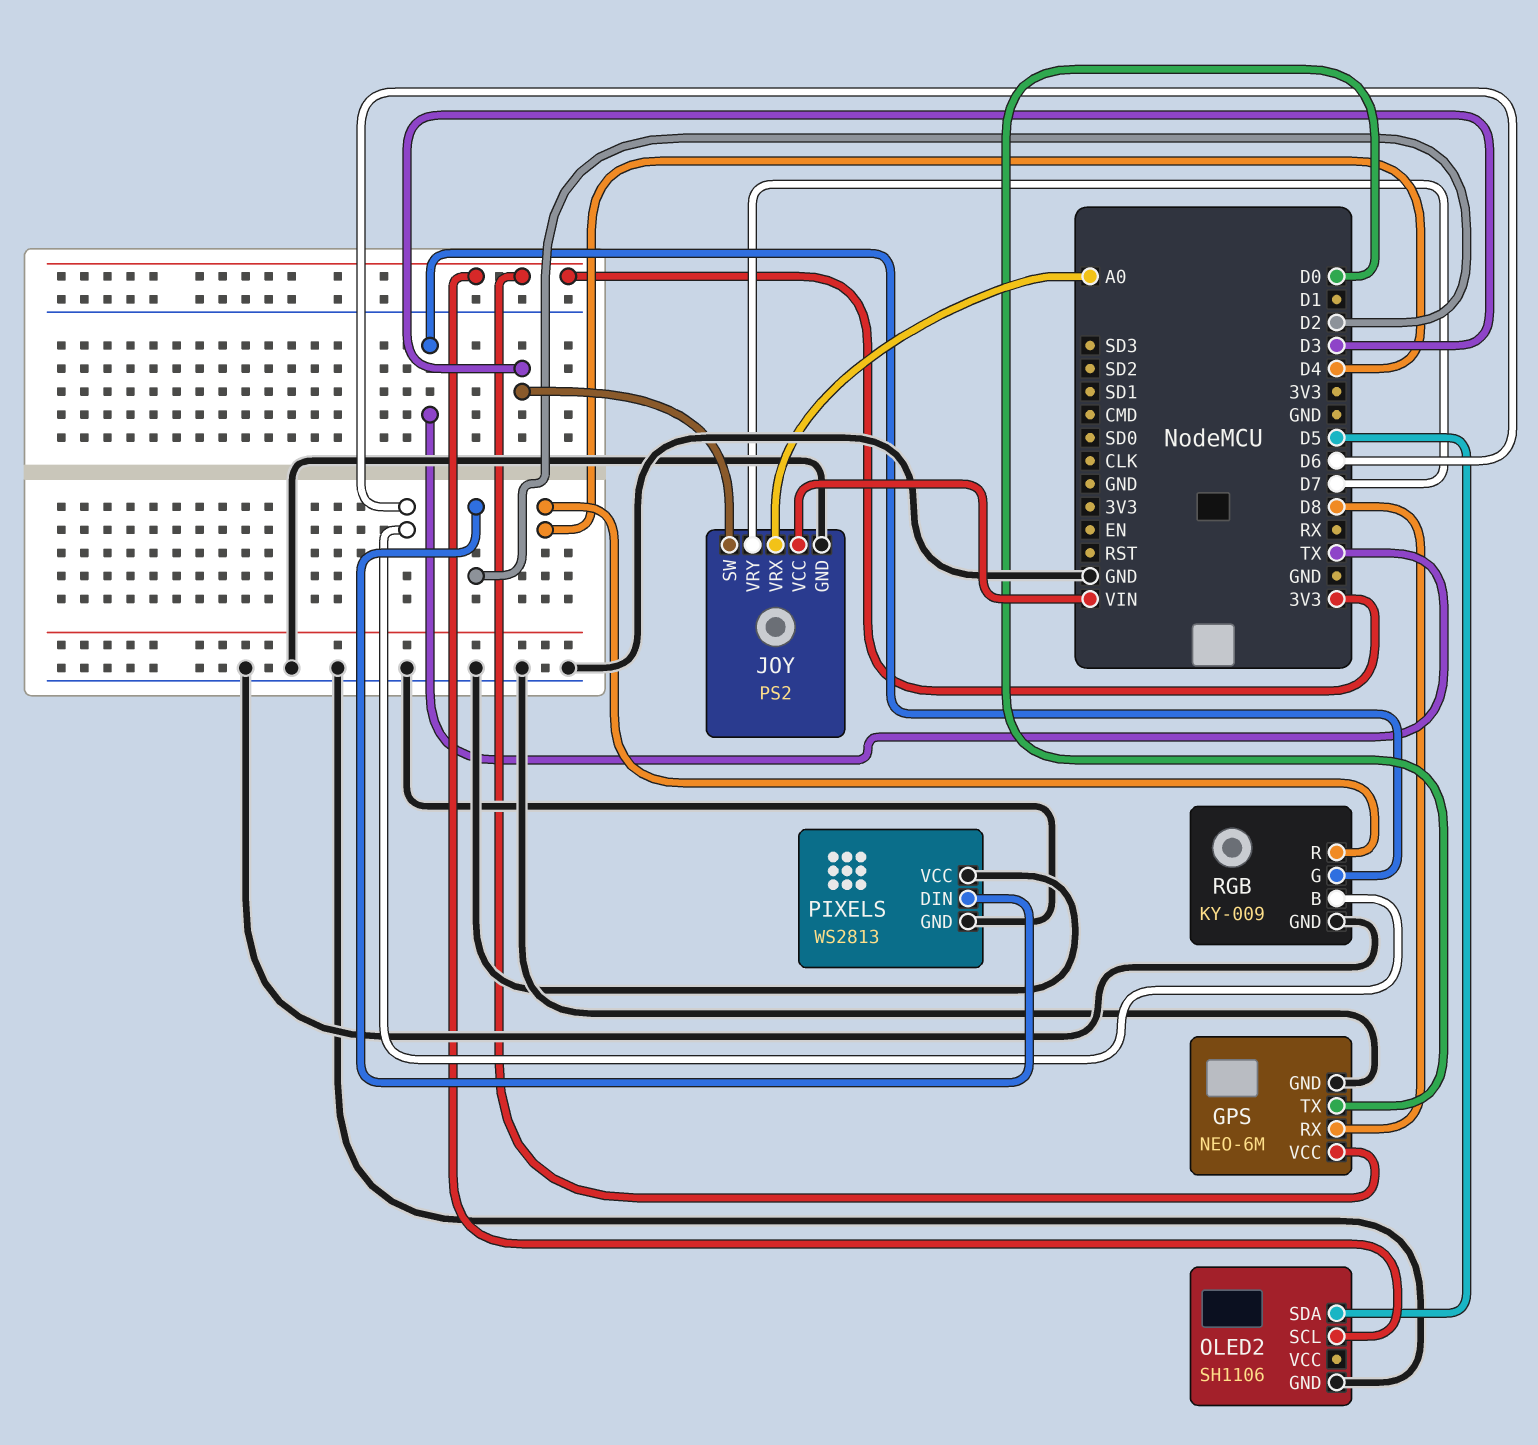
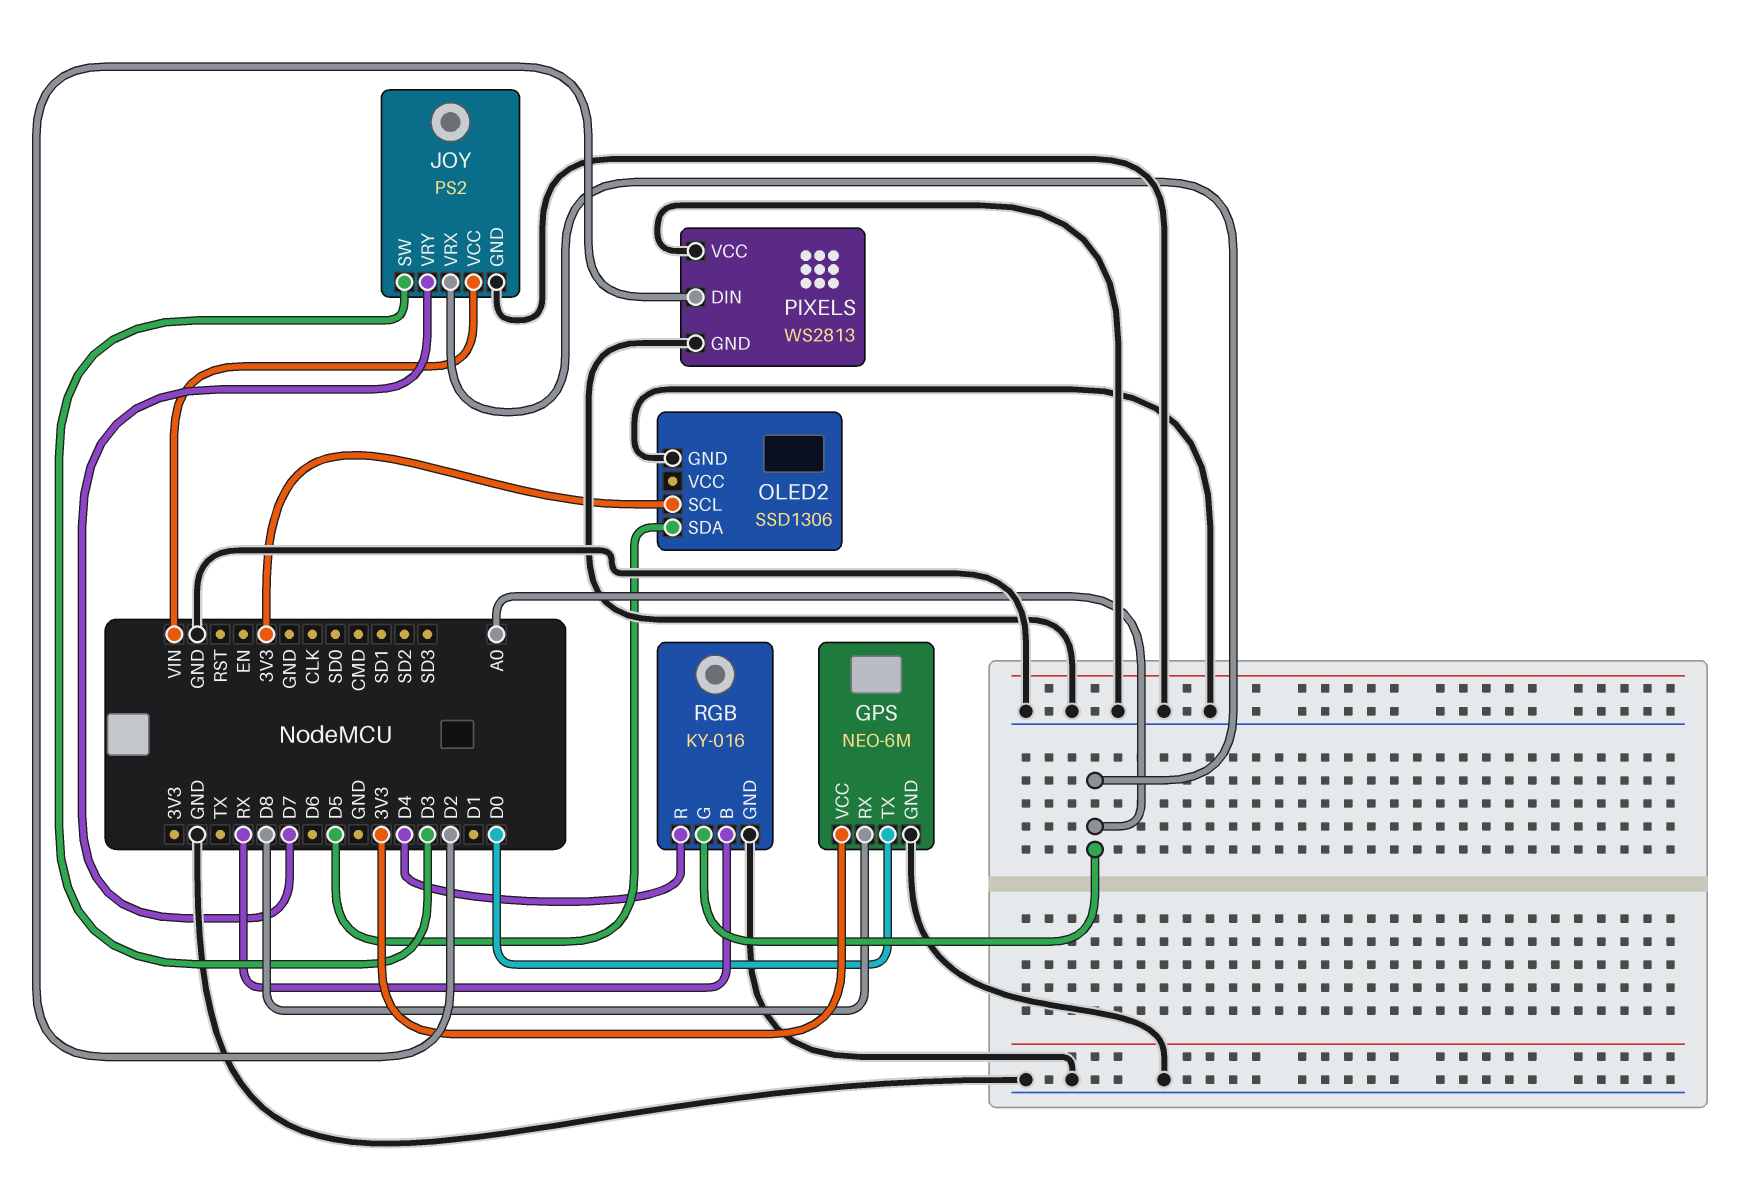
OLED2: SH1106 -> SSD1306
RGB: KY-009 -> KY-016
RGB pin B: D6 -> RX
RGB pin G: TX -> A0

